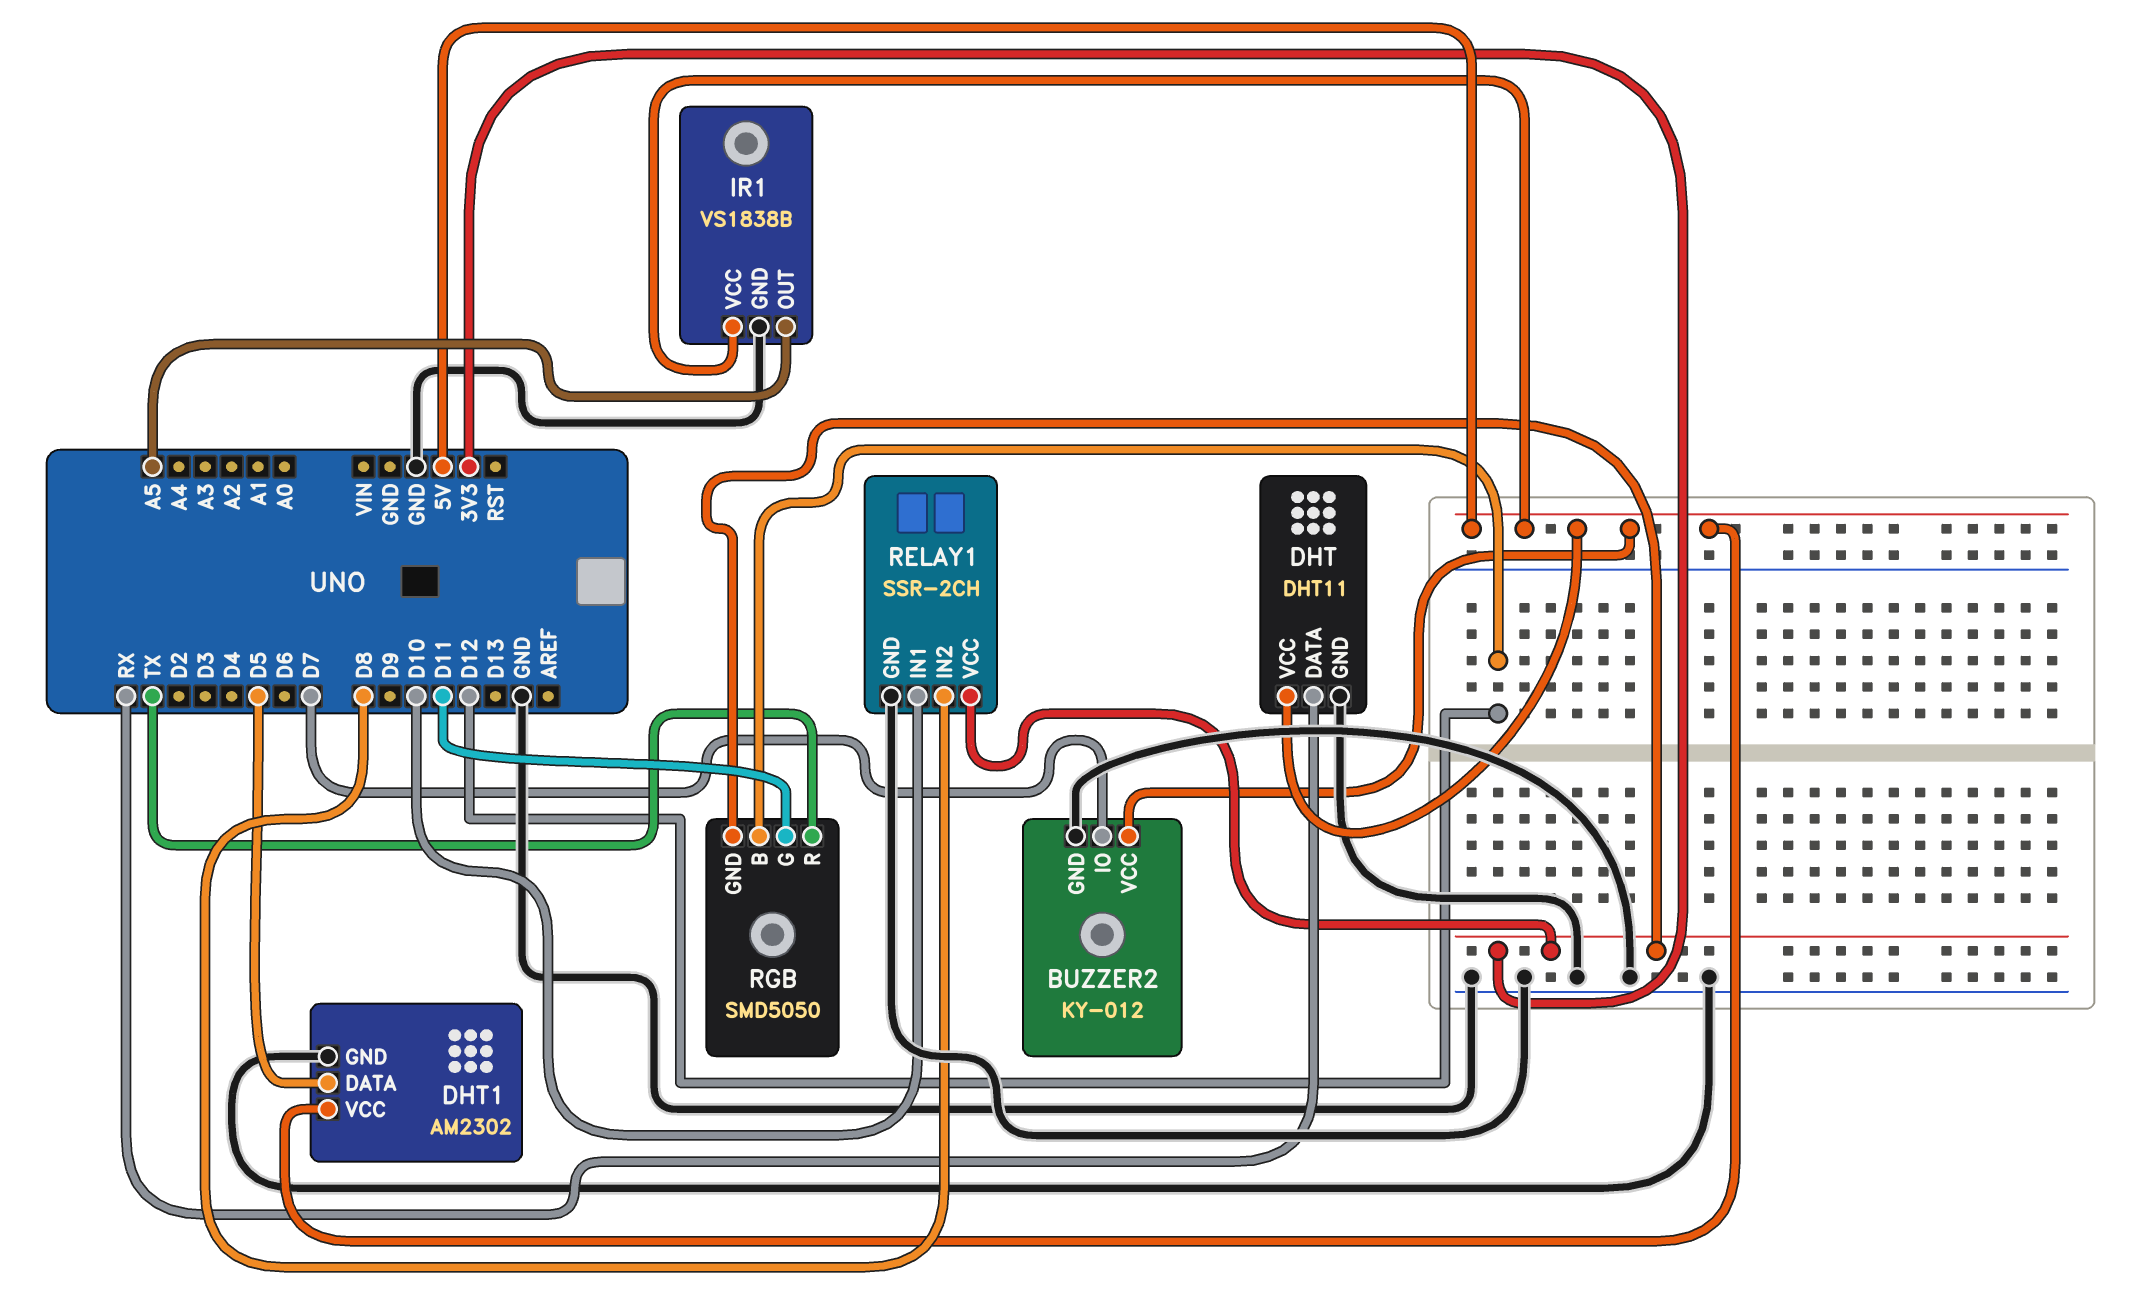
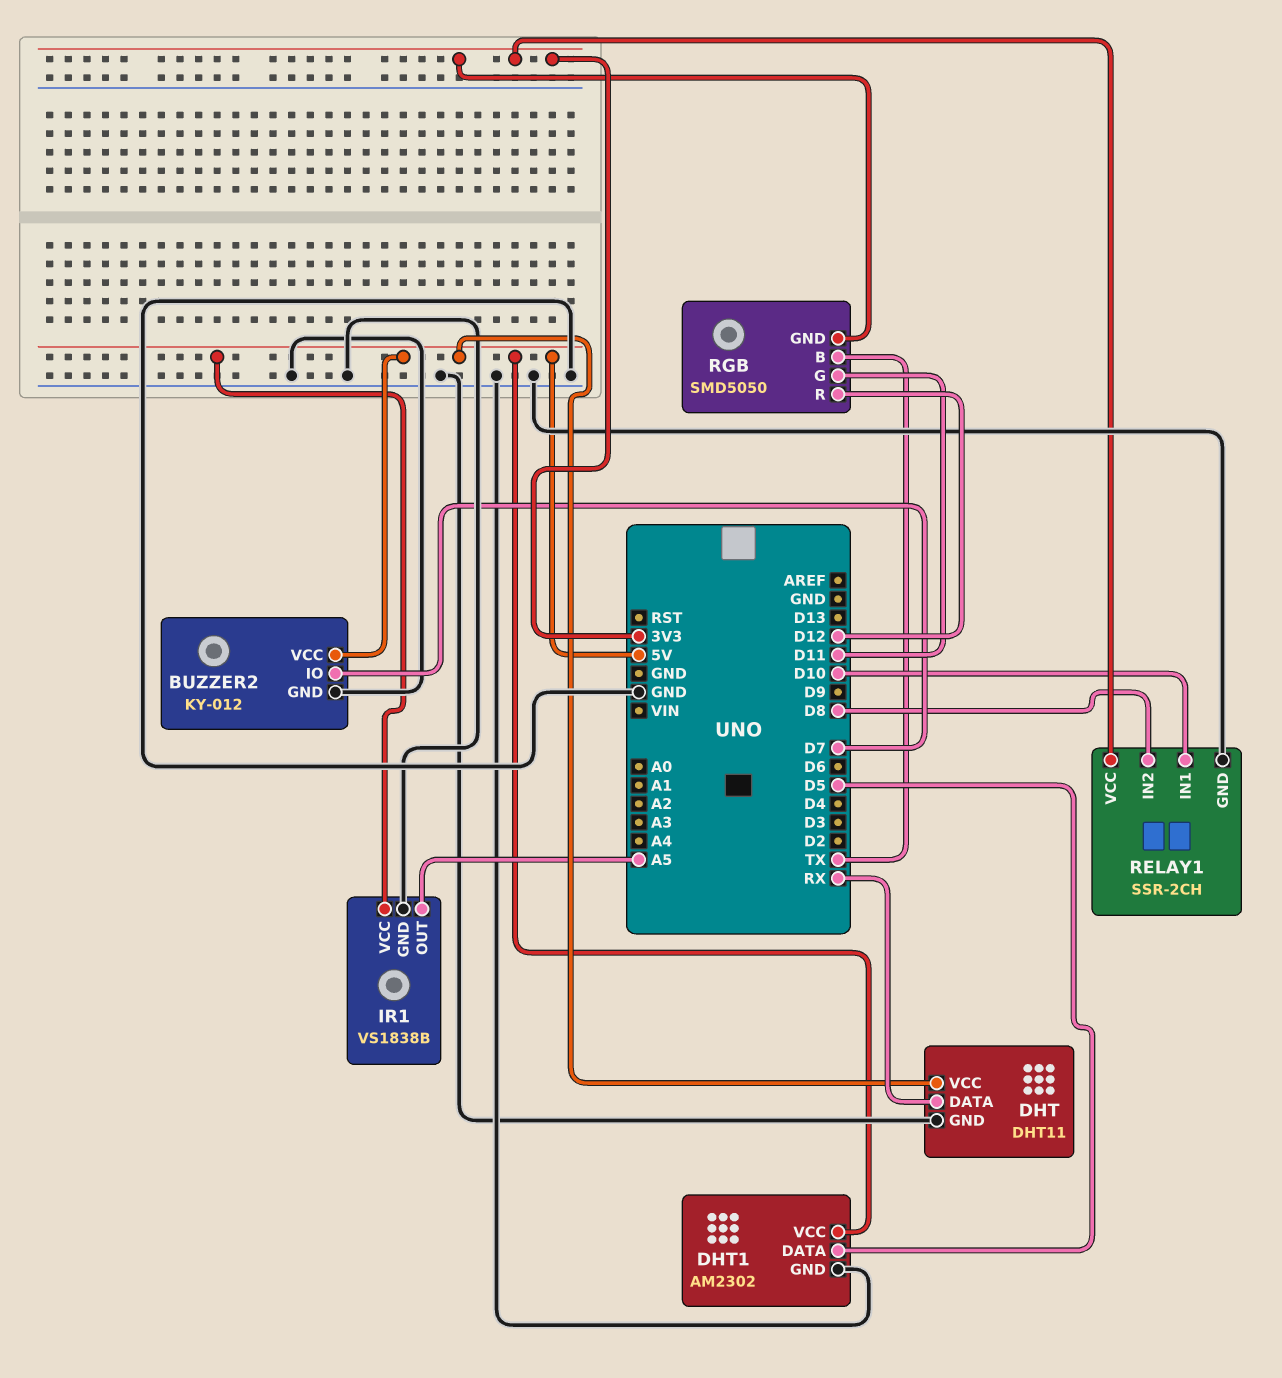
RGB pin B: D12 -> TX
RGB pin R: TX -> D12

